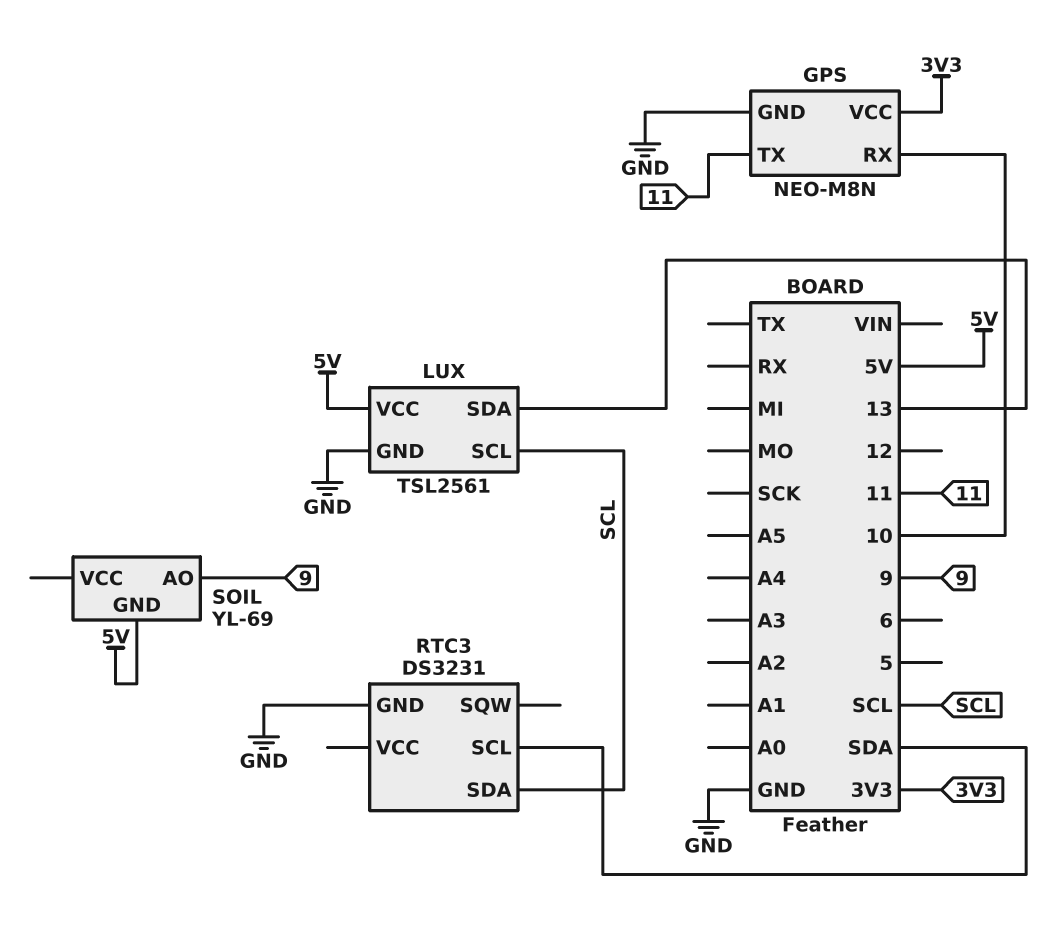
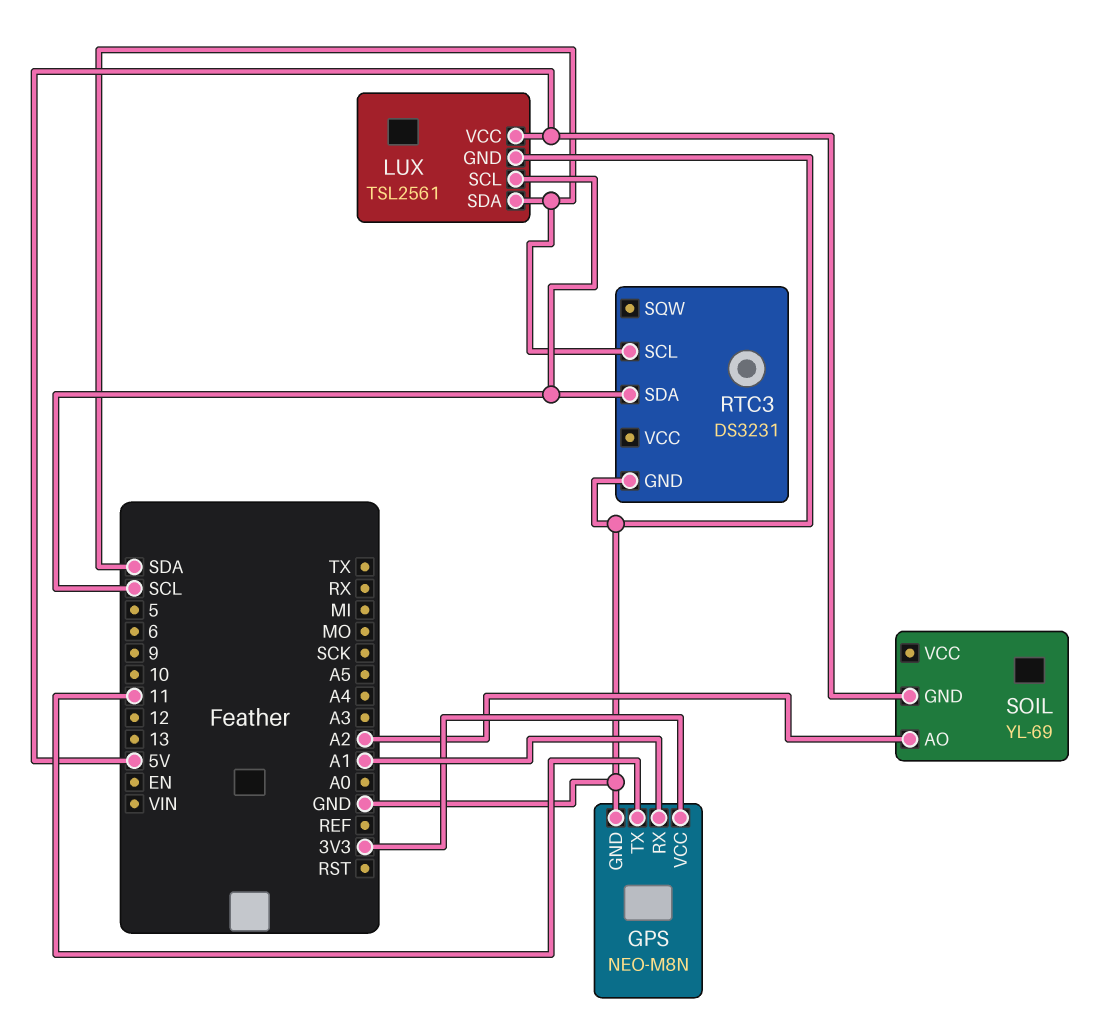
GPS pin RX: 10 -> A1
LUX pin SDA: 13 -> SDA
SOIL pin AO: 9 -> A2

